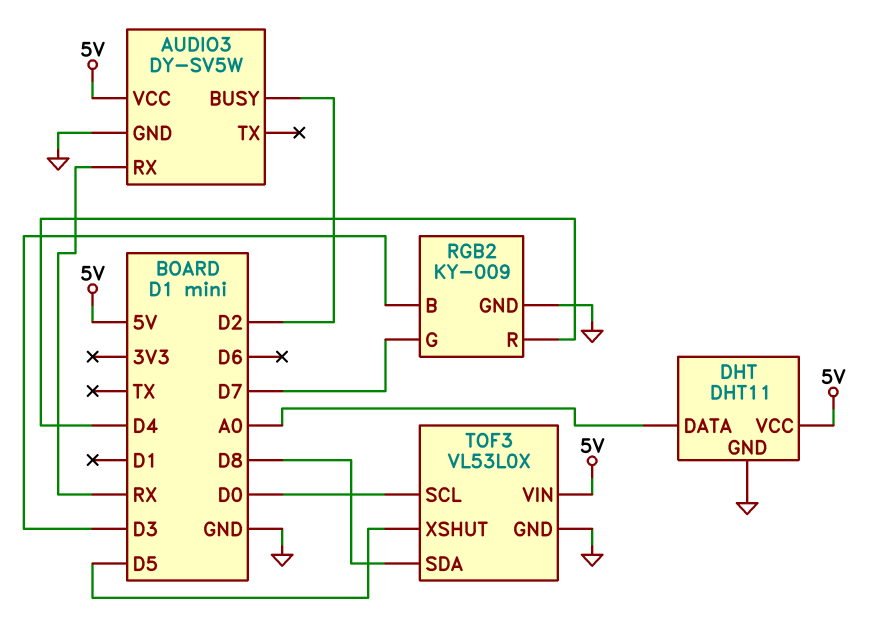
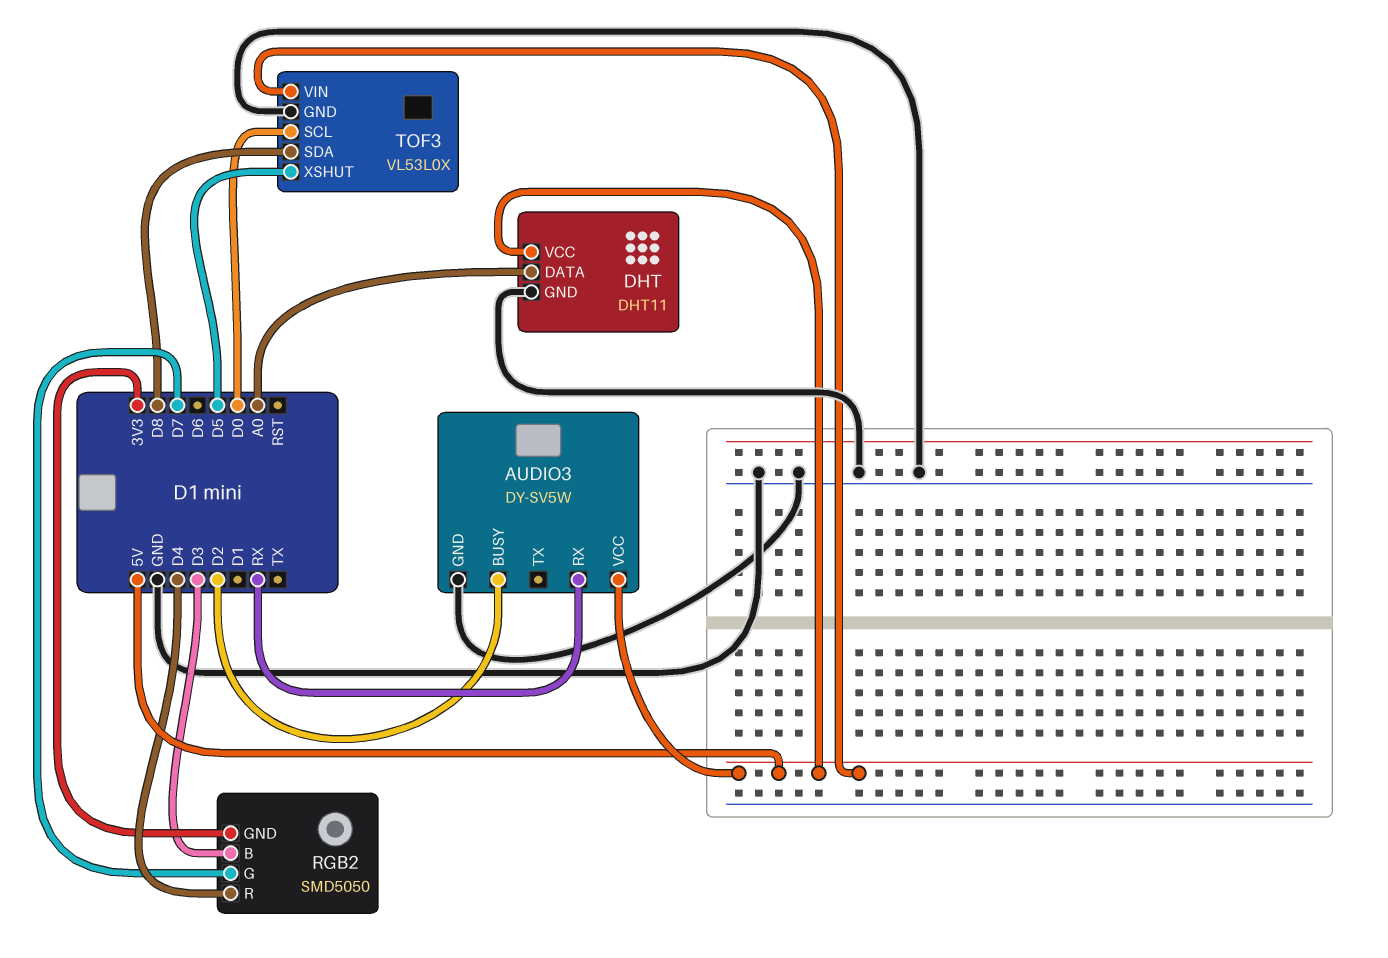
RGB2: KY-009 -> SMD5050
RGB2 pin GND: GND -> 3V3

